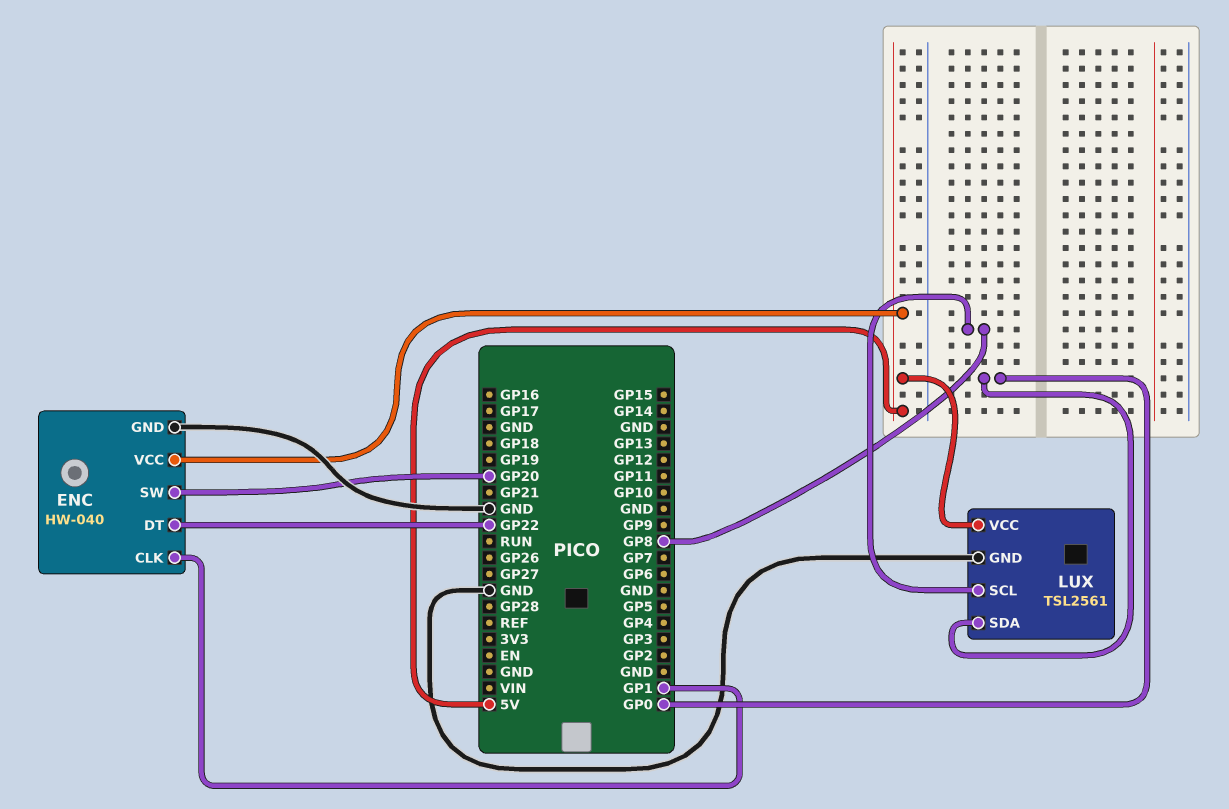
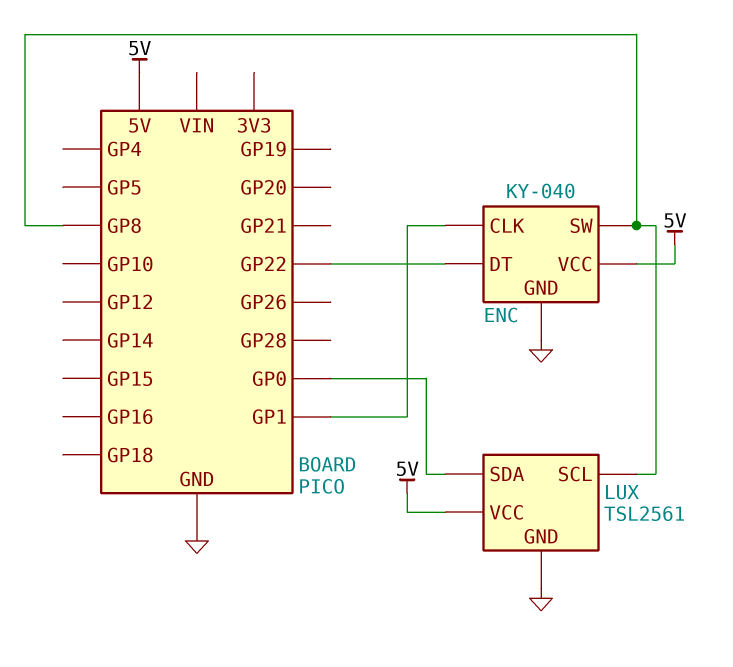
ENC: HW-040 -> KY-040
ENC pin SW: GP20 -> GP8

